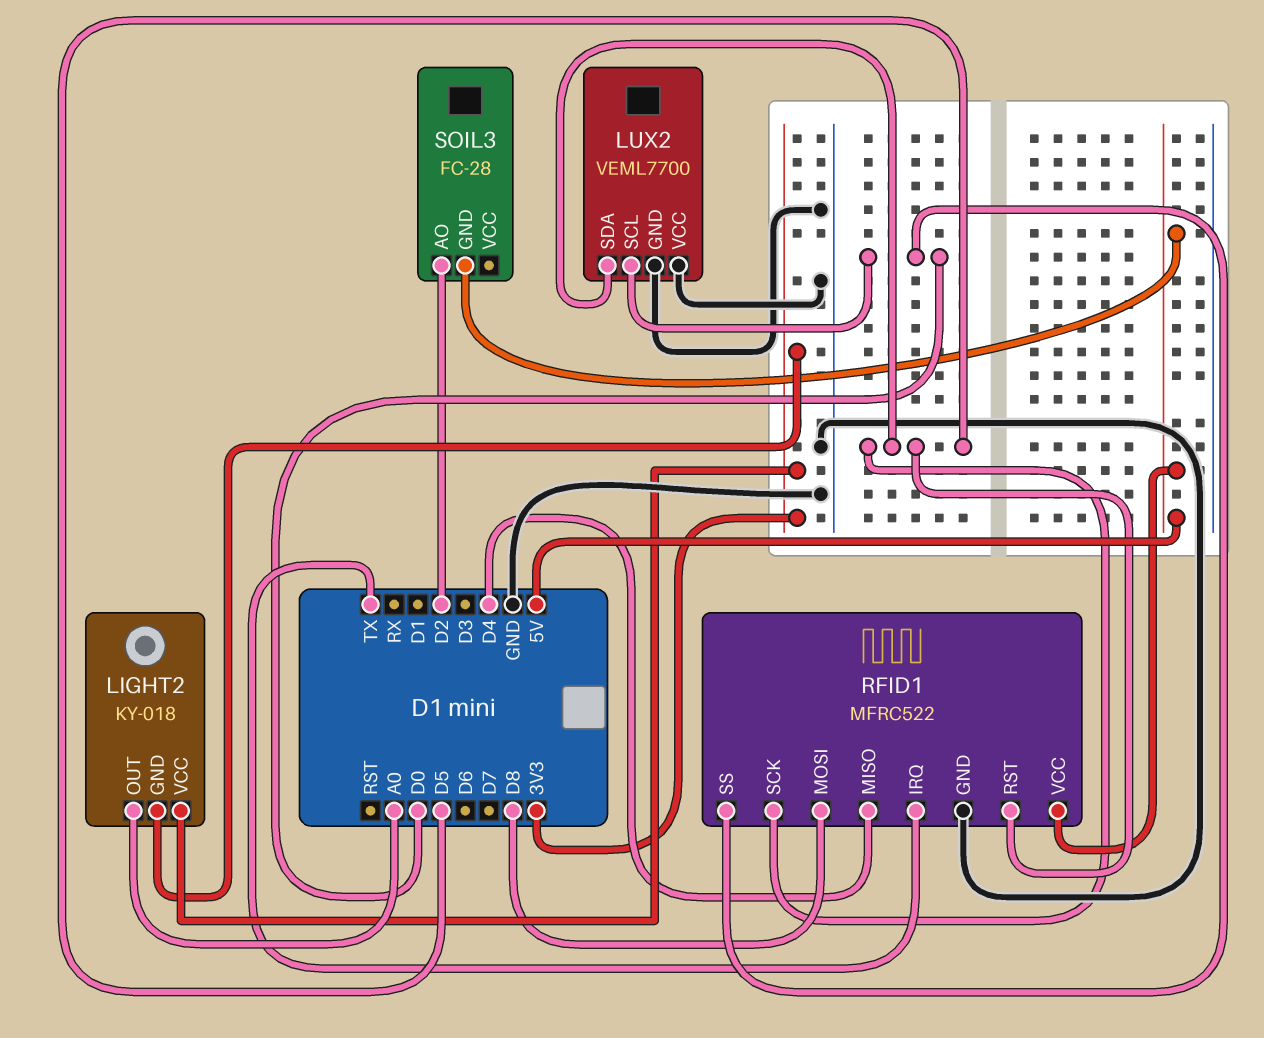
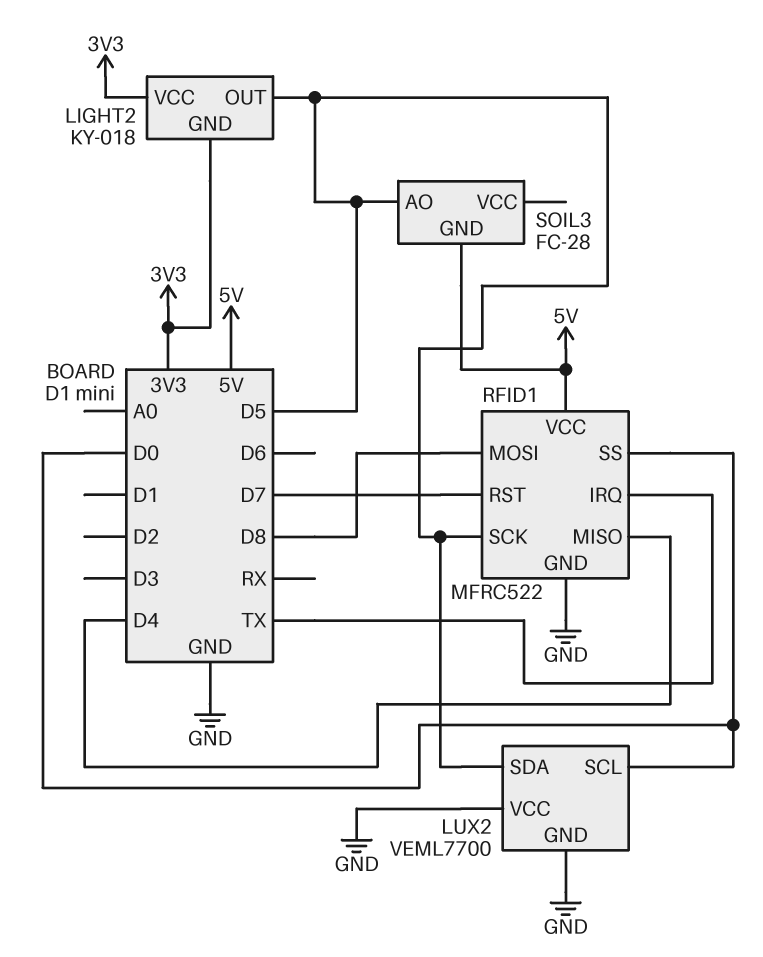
LIGHT2 pin OUT: A0 -> D5
RFID1 pin RST: D5 -> D7
SOIL3 pin AO: D2 -> D5

